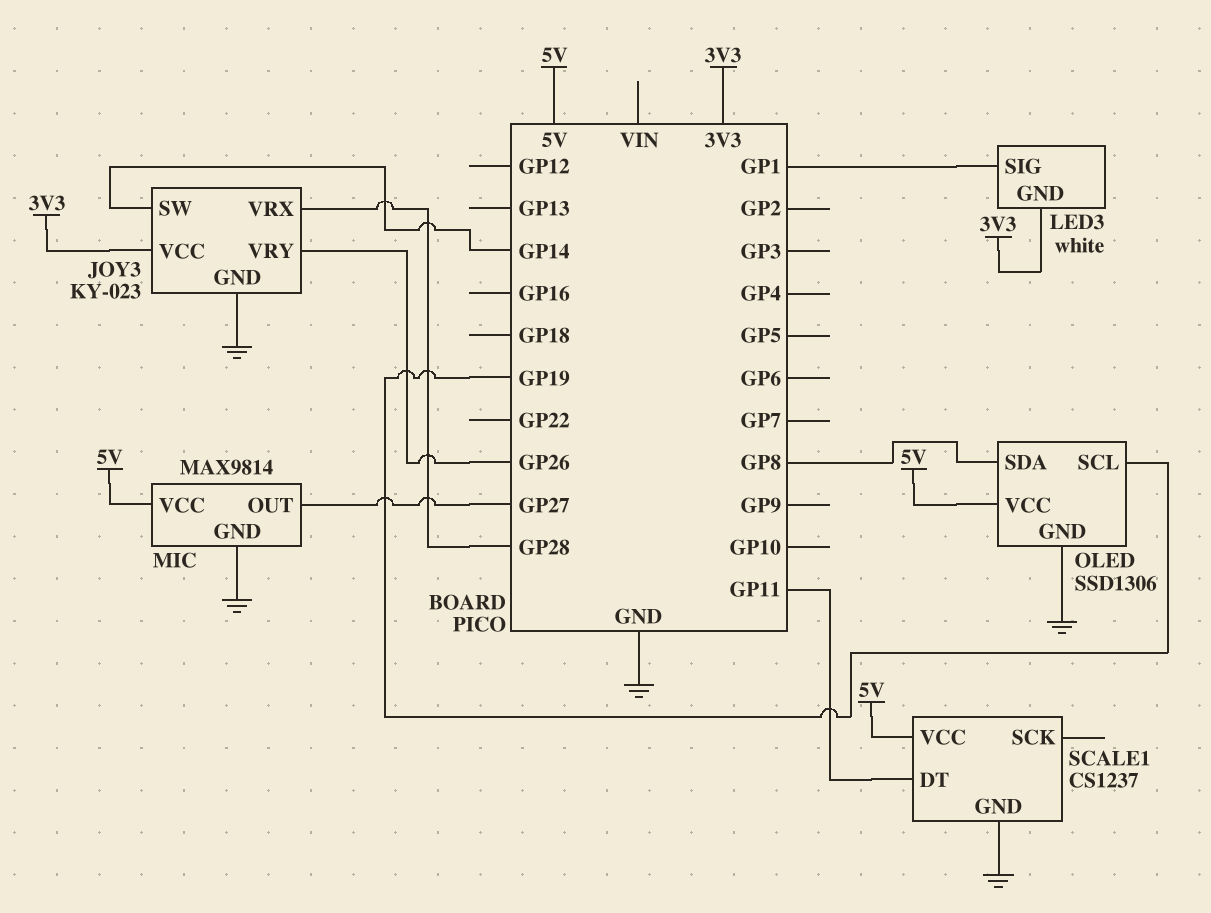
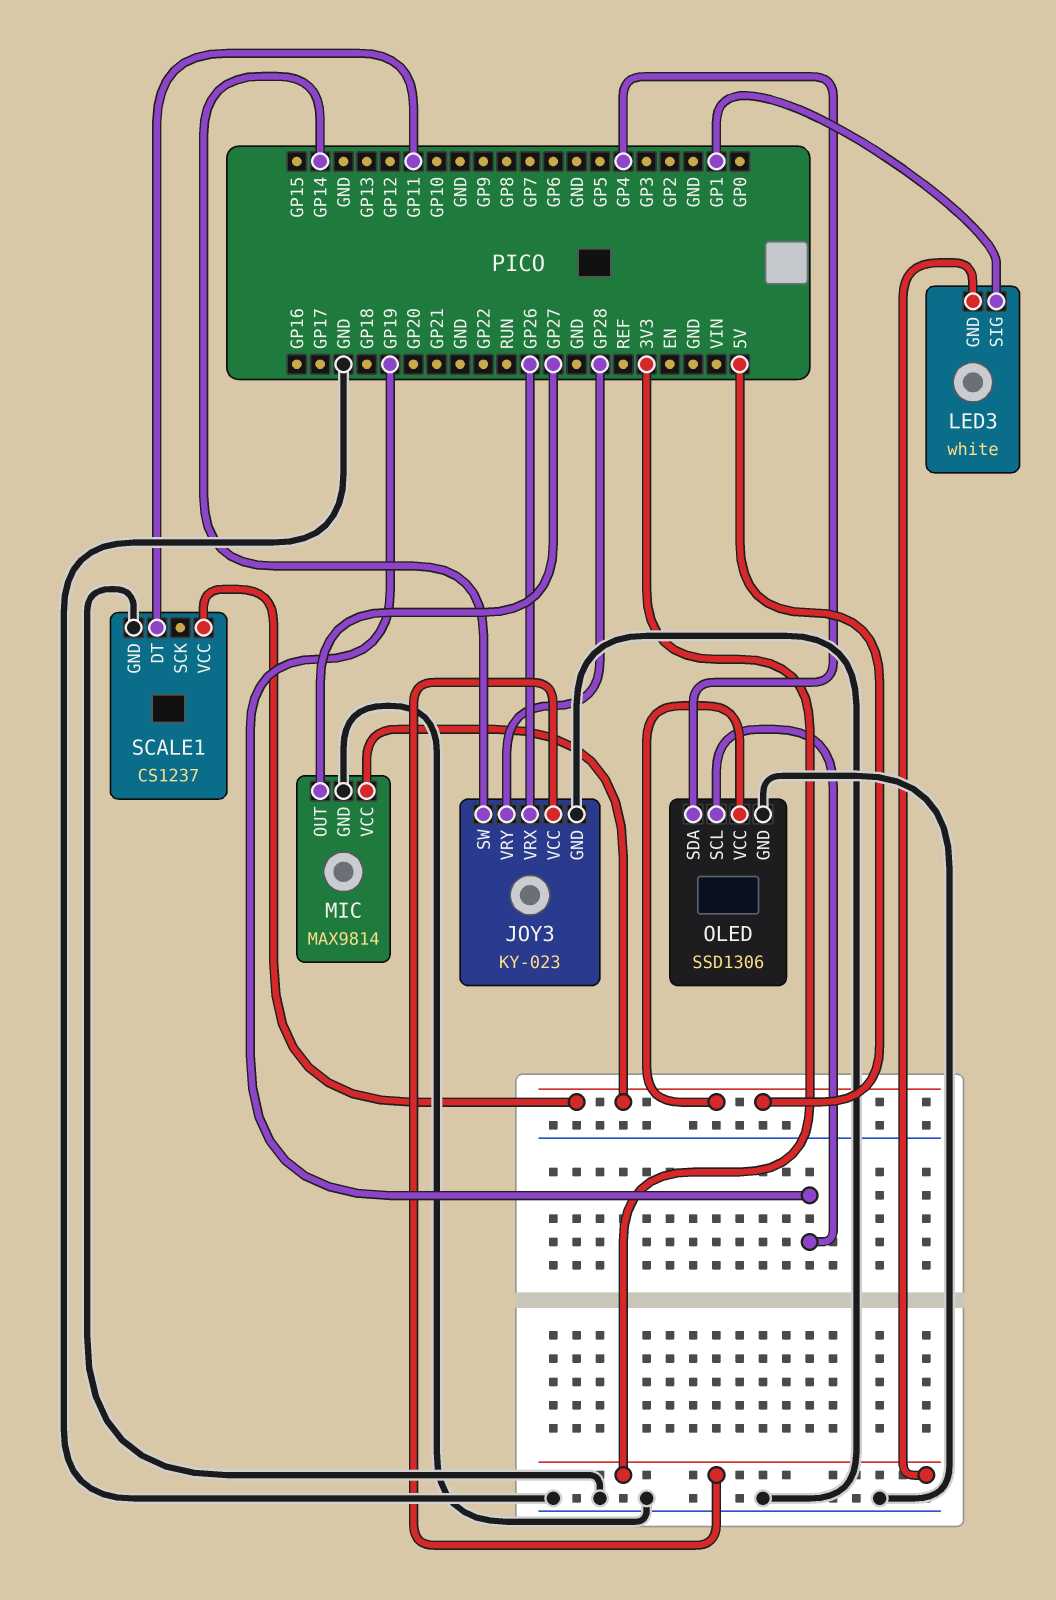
JOY3 pin VRX: GP28 -> GP26
JOY3 pin VRY: GP26 -> GP28
OLED pin SDA: GP8 -> GP4

